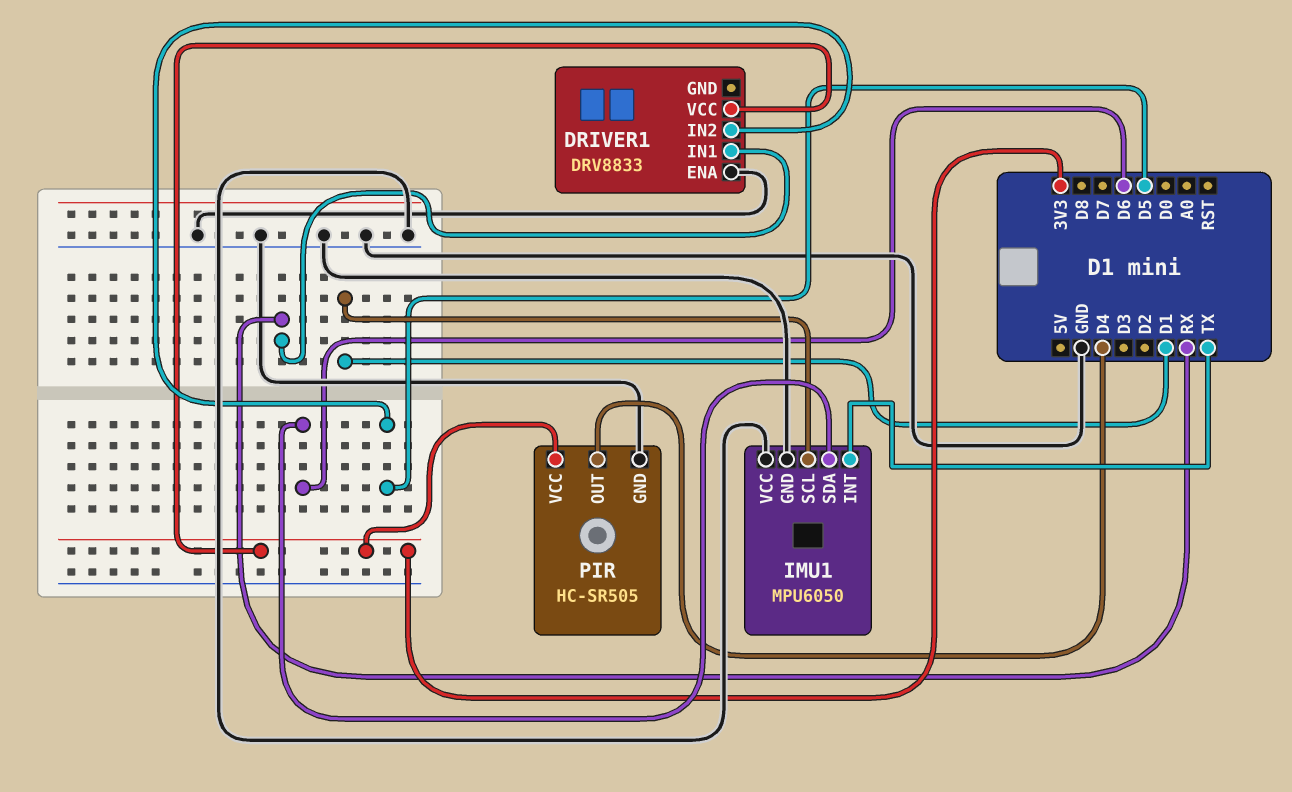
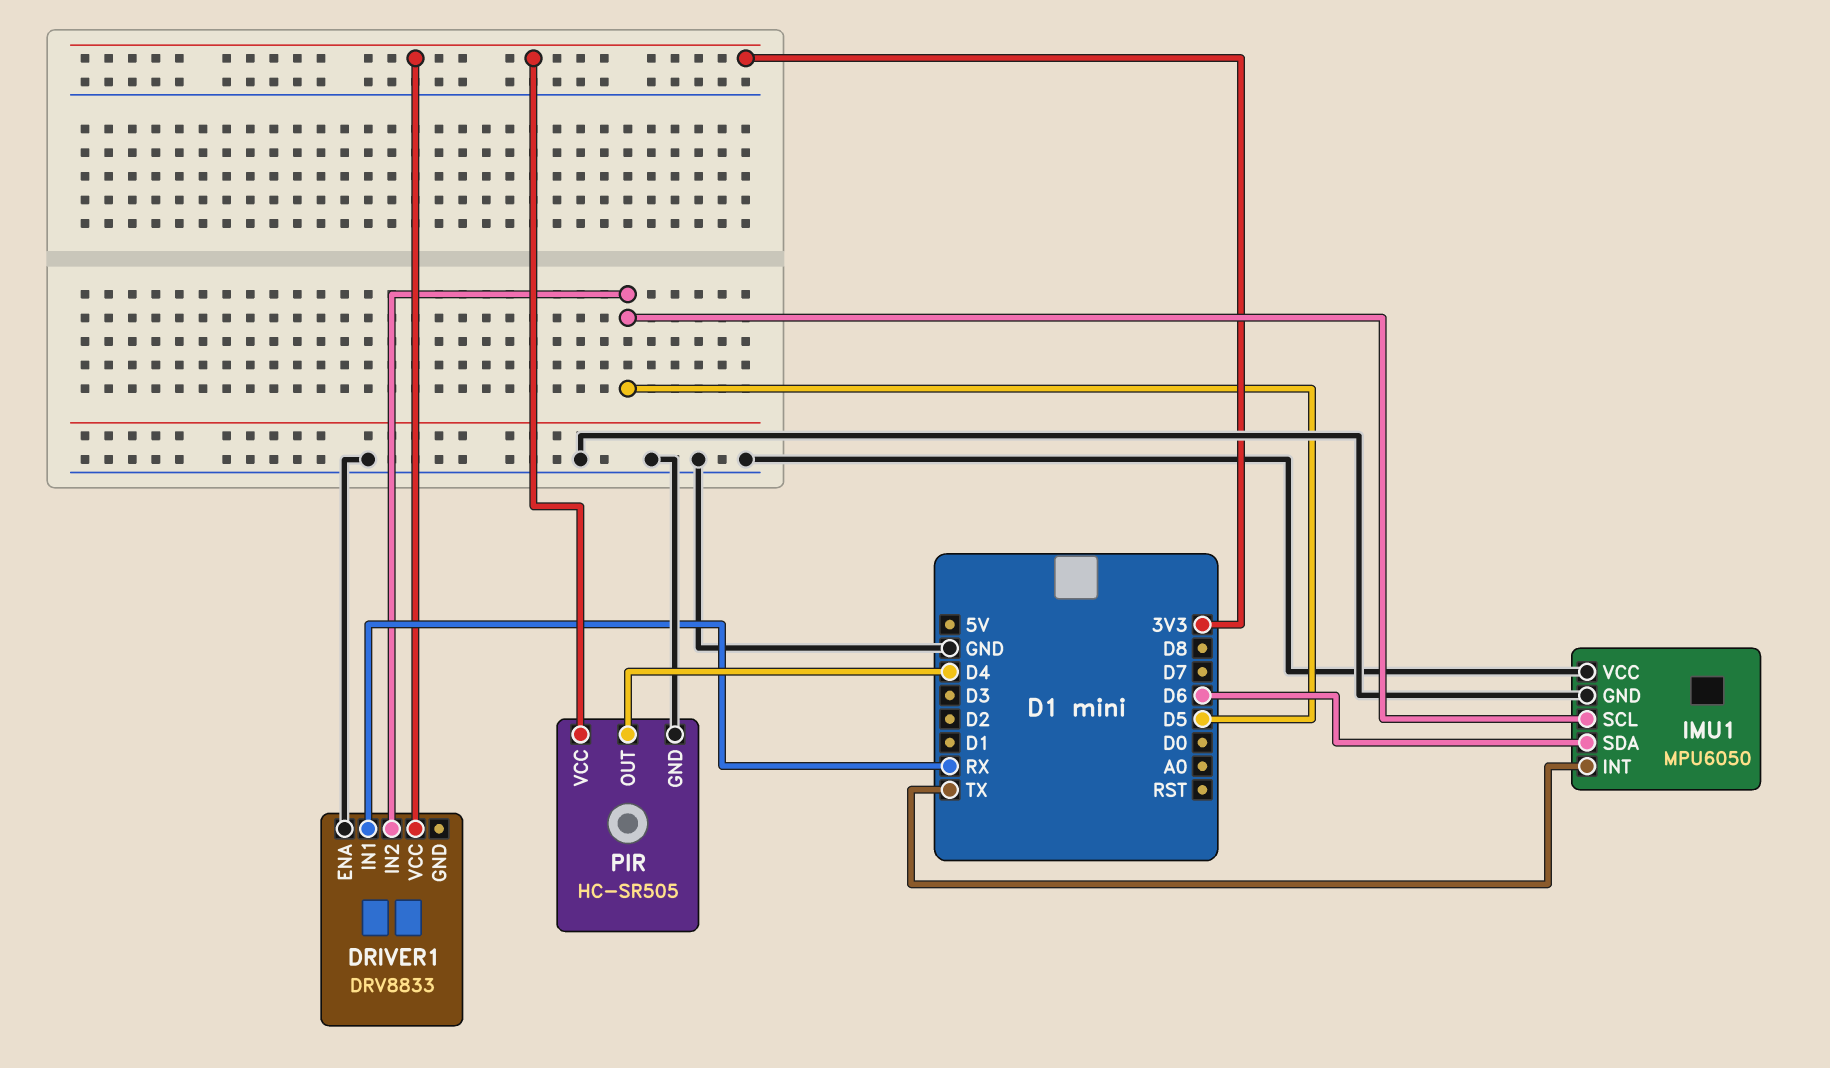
IMU1 pin SCL: D1 -> D5

